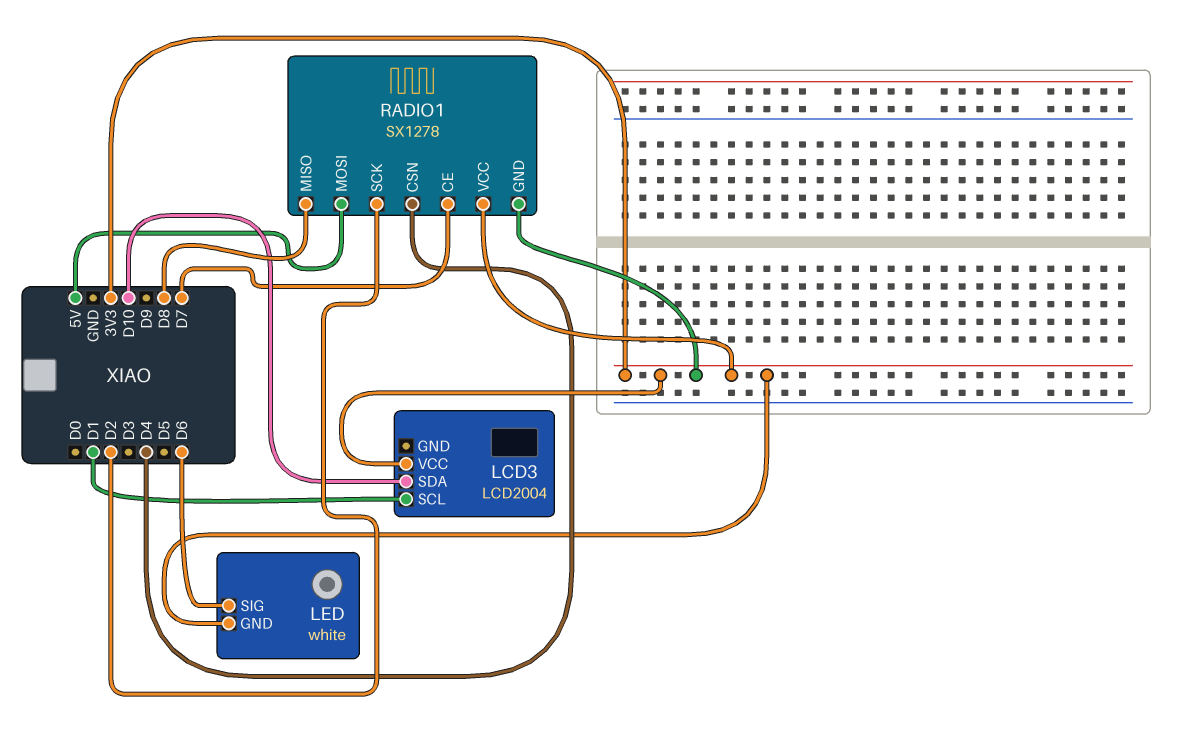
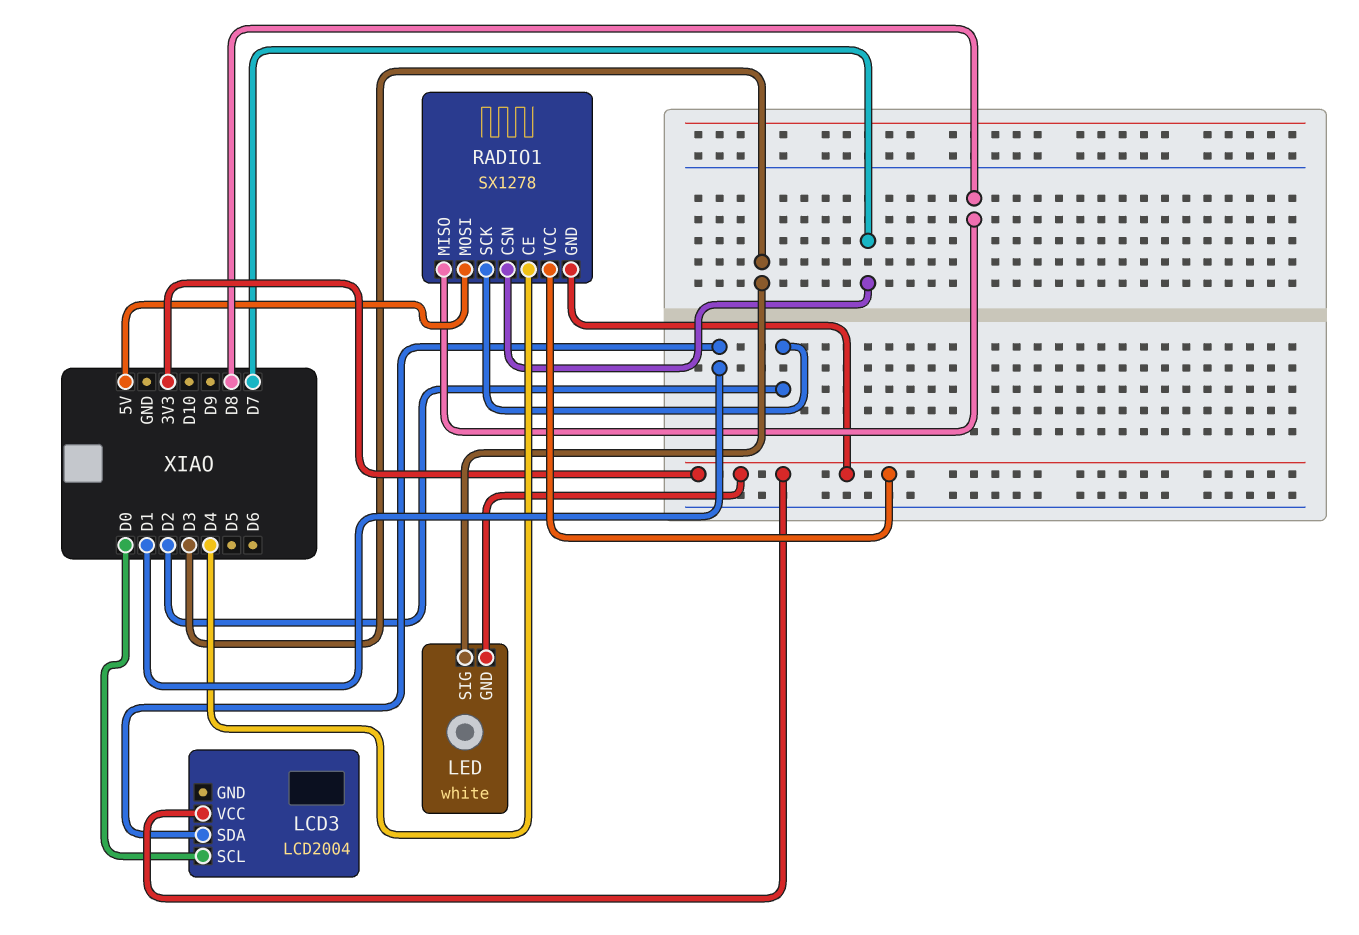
LCD3 pin SCL: D1 -> D0
LCD3 pin SDA: D10 -> D1
LED pin SIG: D6 -> D3
RADIO1 pin CE: D7 -> D4
RADIO1 pin CSN: D4 -> D7

